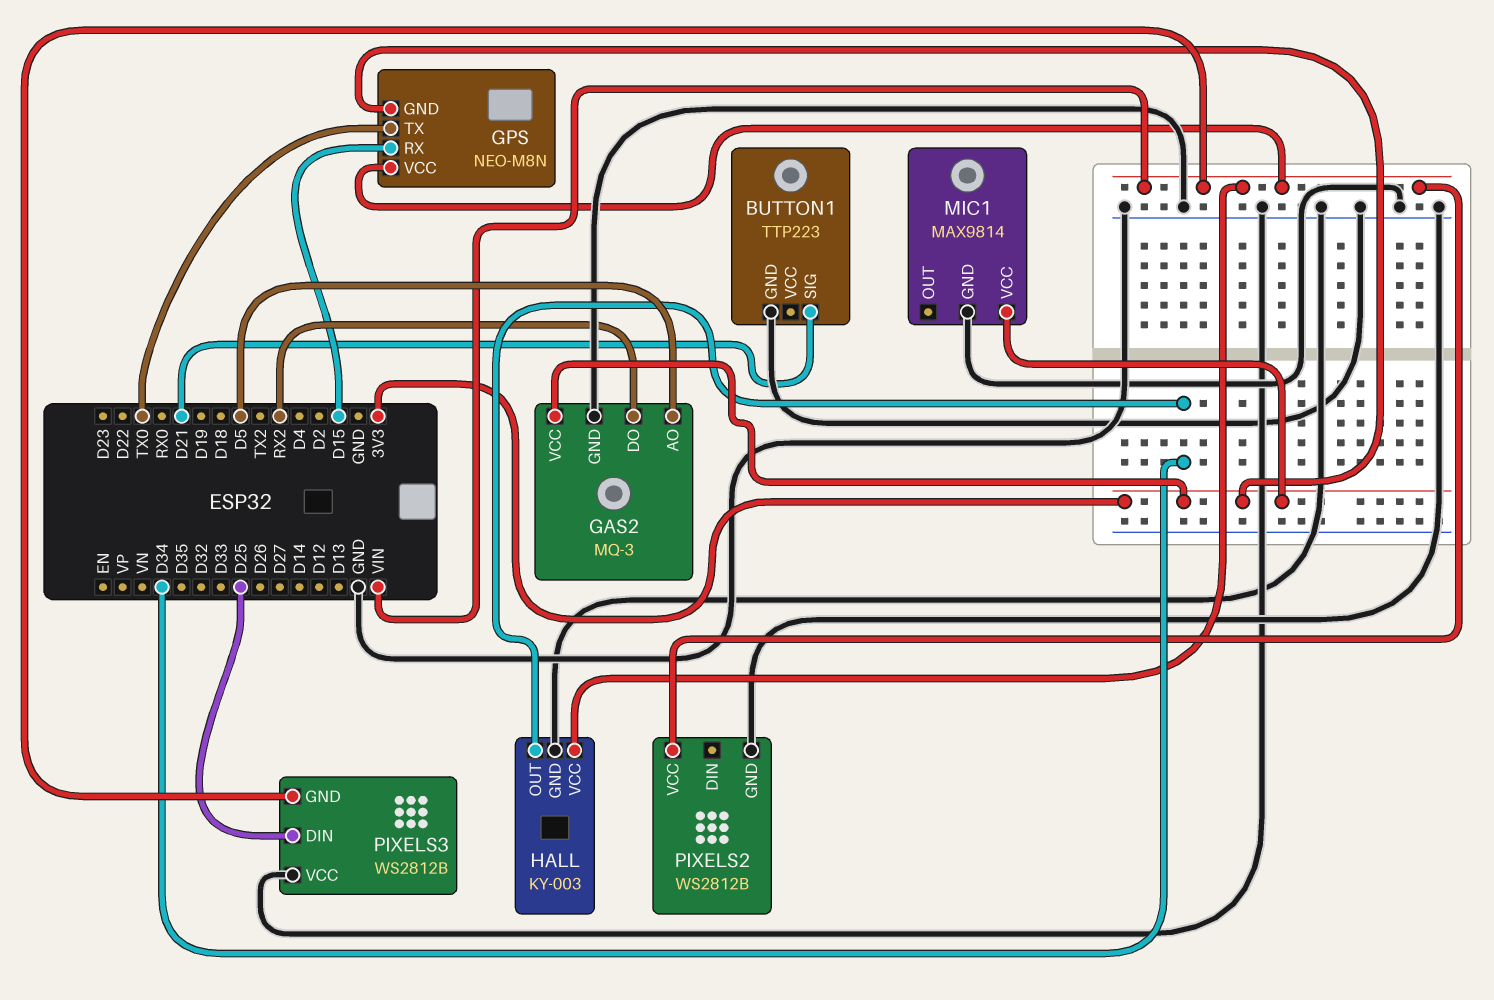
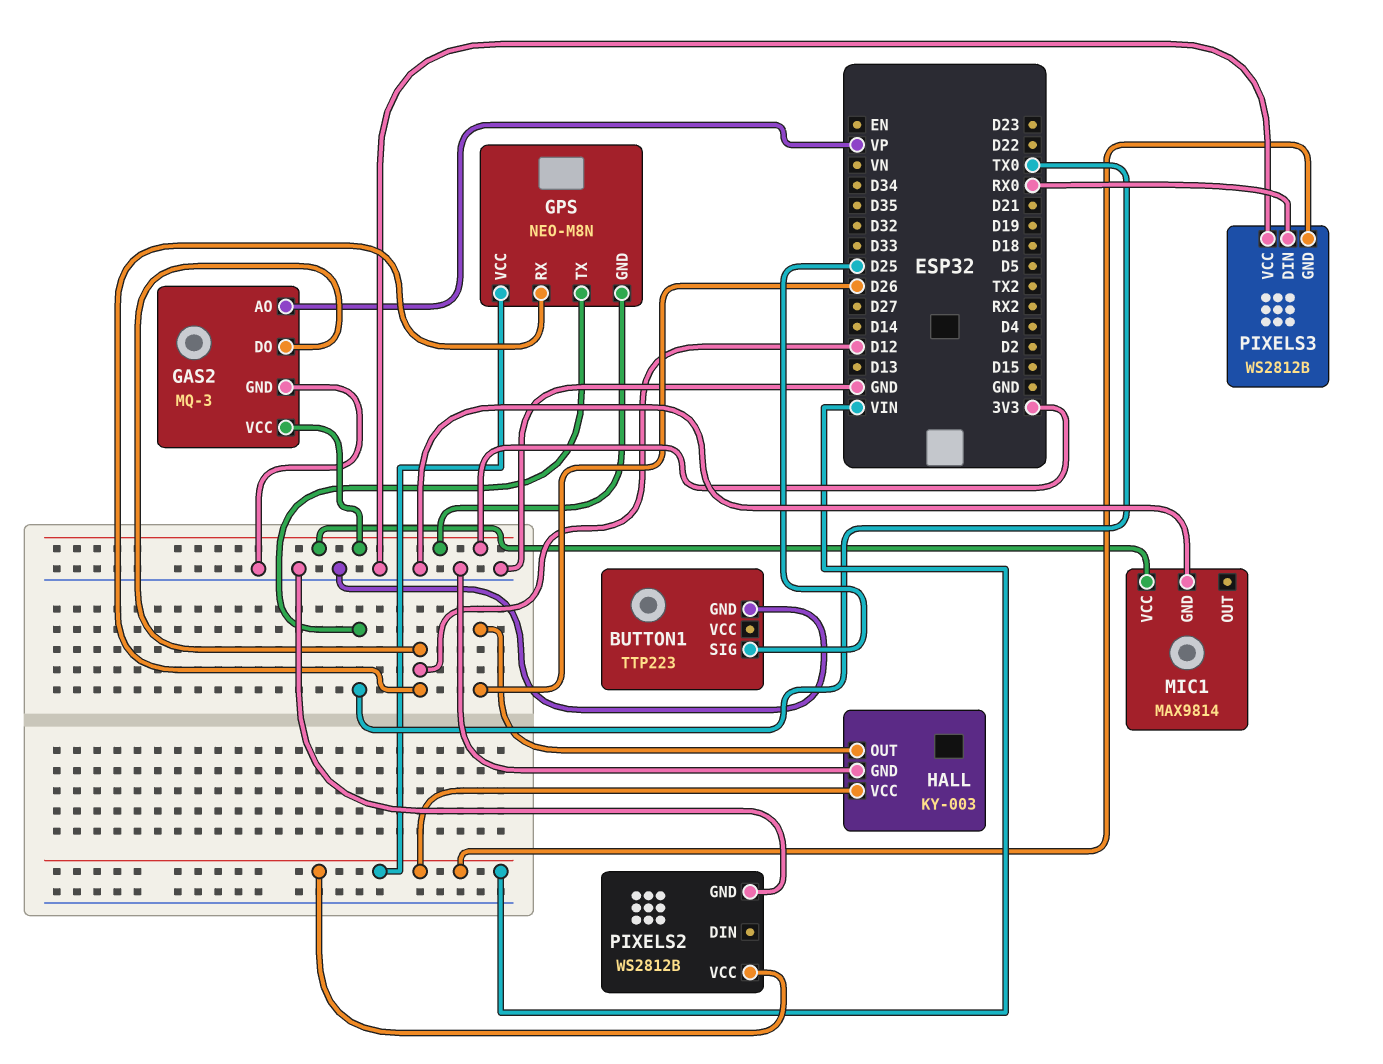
BUTTON1 pin SIG: D21 -> D25
GAS2 pin AO: D5 -> VP
GAS2 pin DO: RX2 -> D12
GPS pin RX: D15 -> D12
HALL pin OUT: D34 -> D26
PIXELS3 pin DIN: D25 -> RX0

